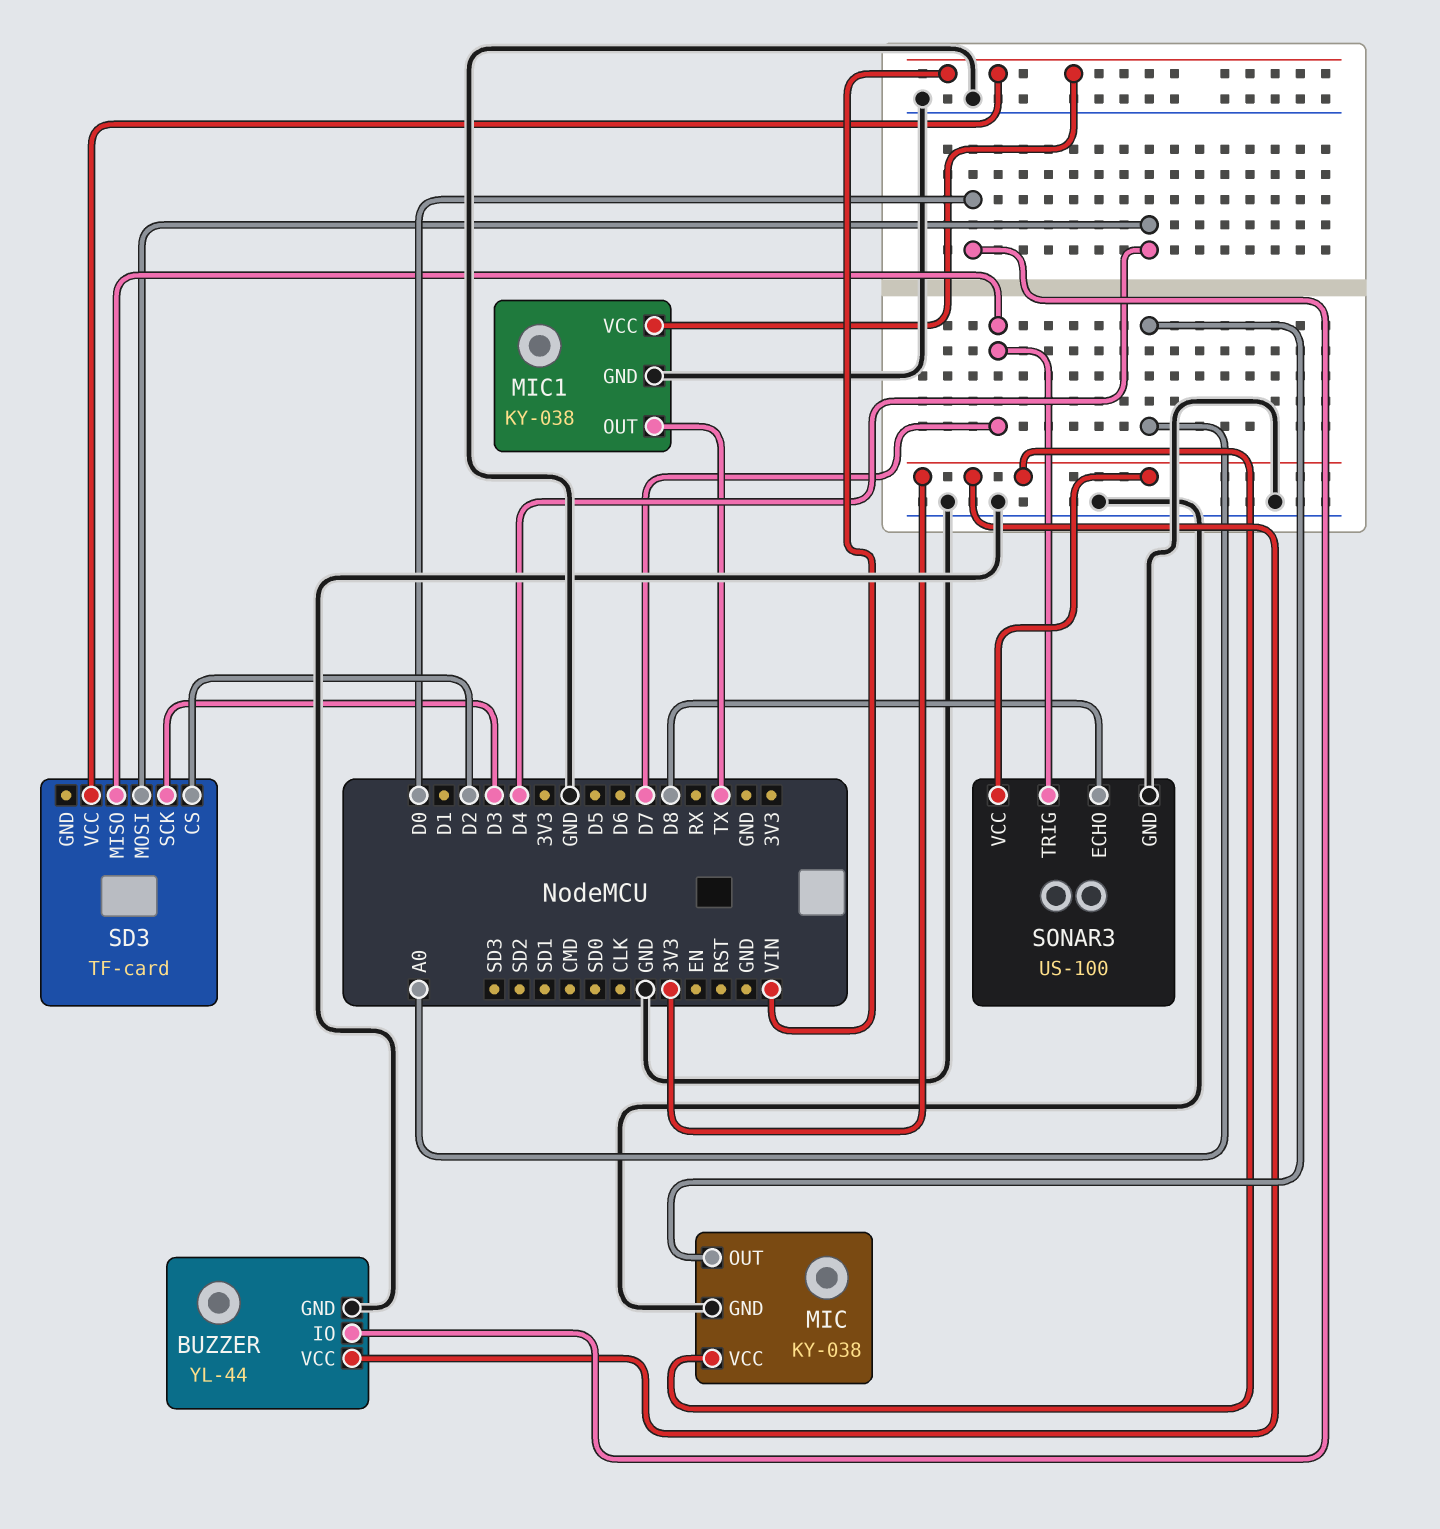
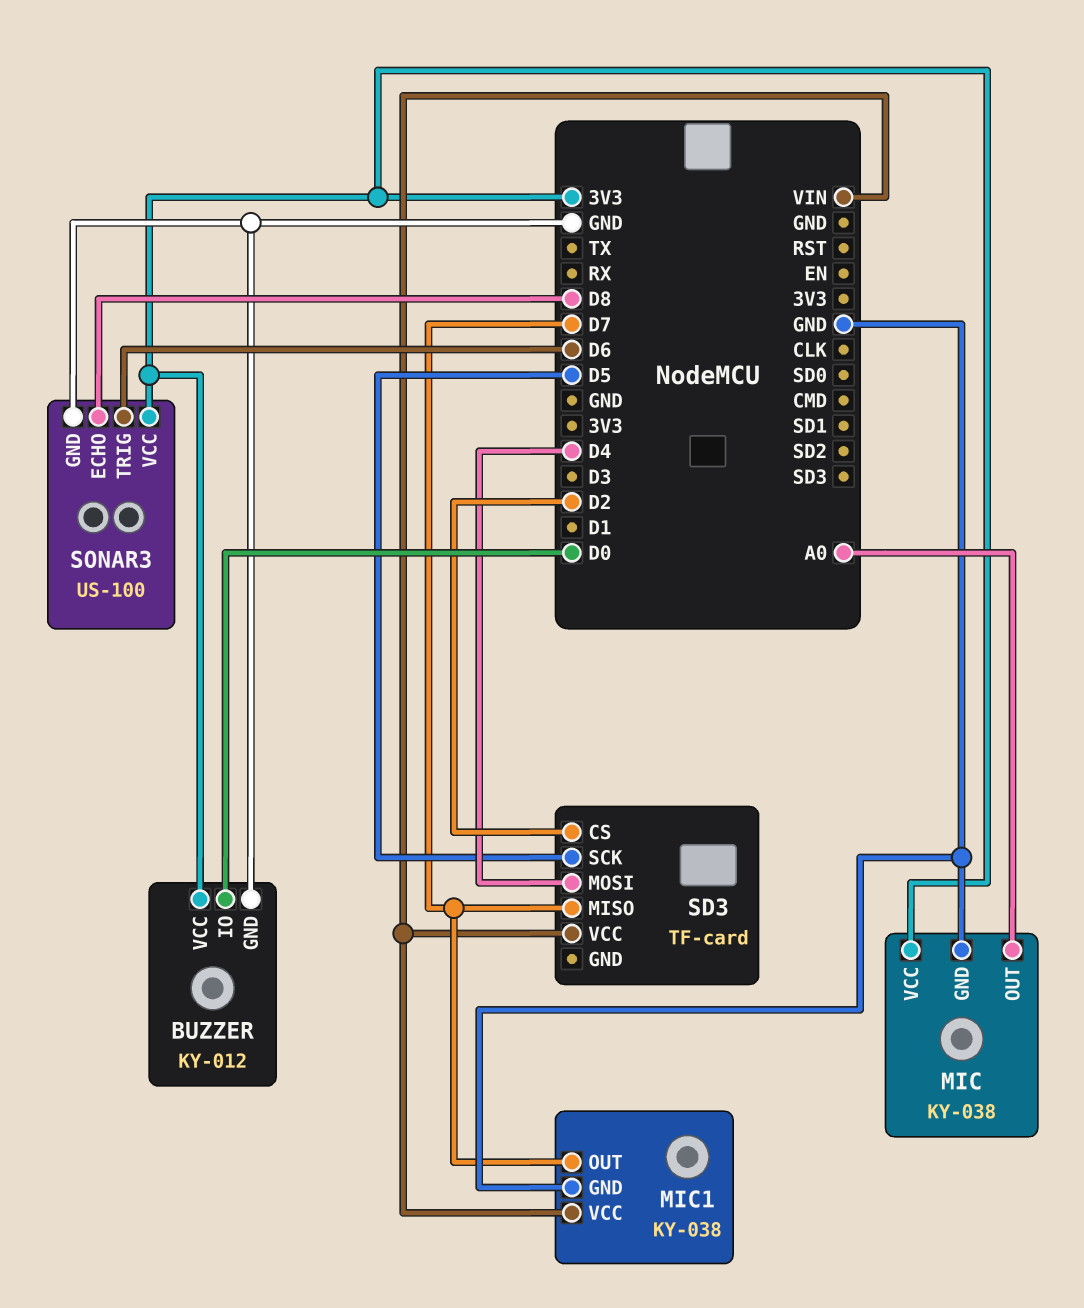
BUZZER: YL-44 -> KY-012
MIC1 pin OUT: TX -> D7
SD3 pin SCK: D3 -> D5
SONAR3 pin TRIG: D7 -> D6

